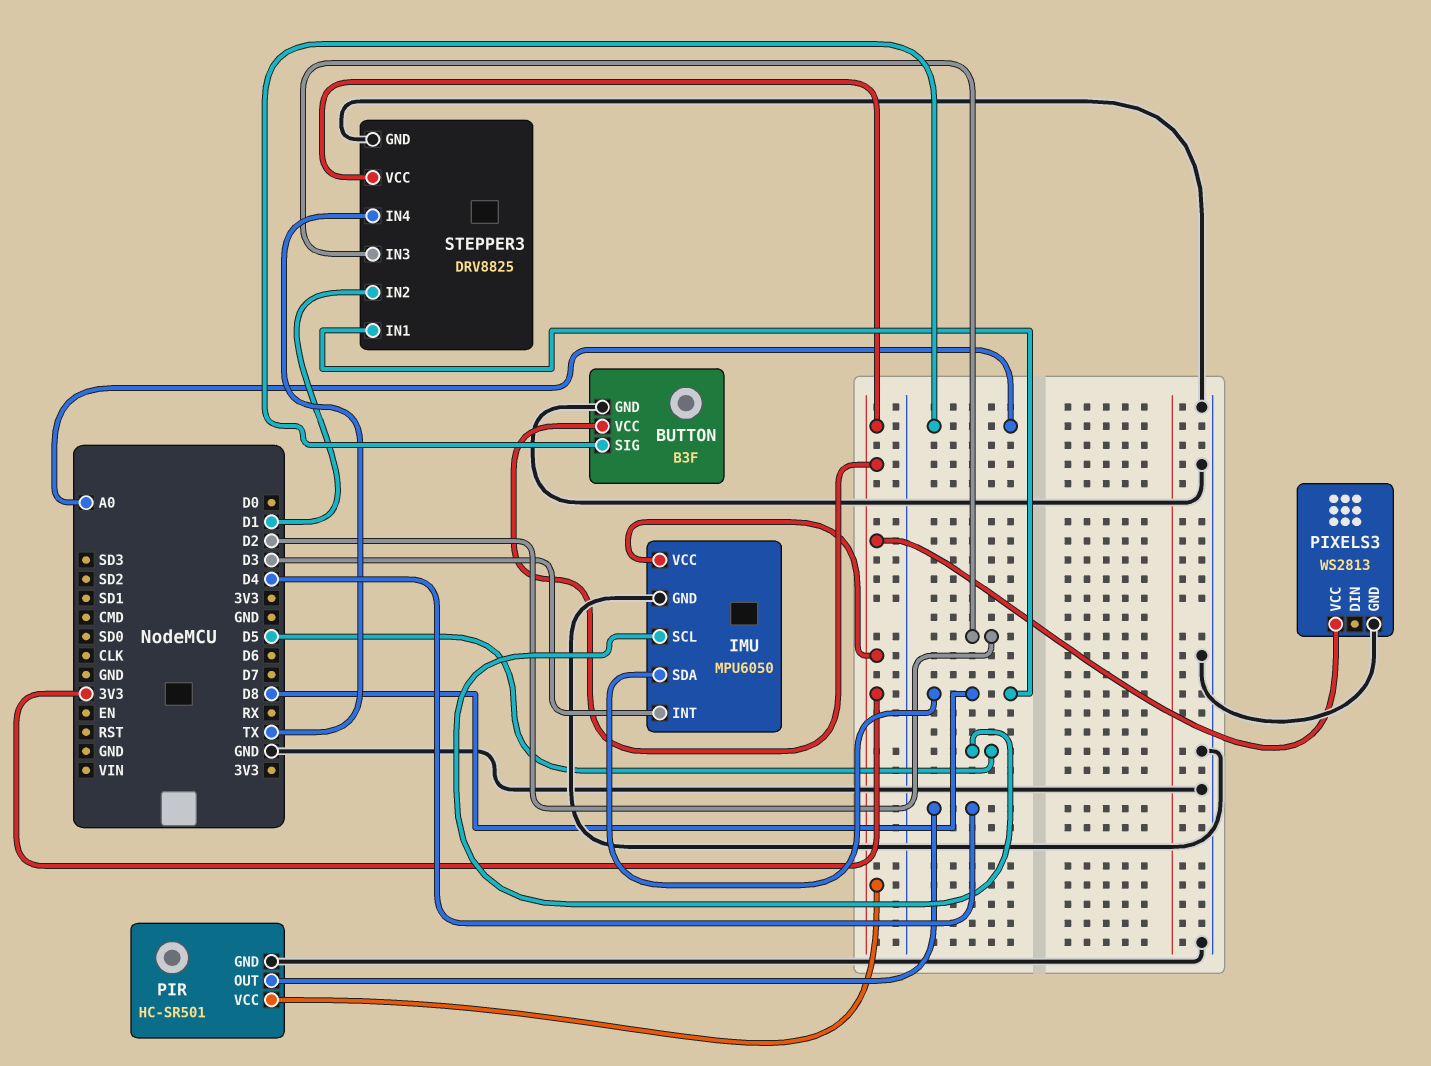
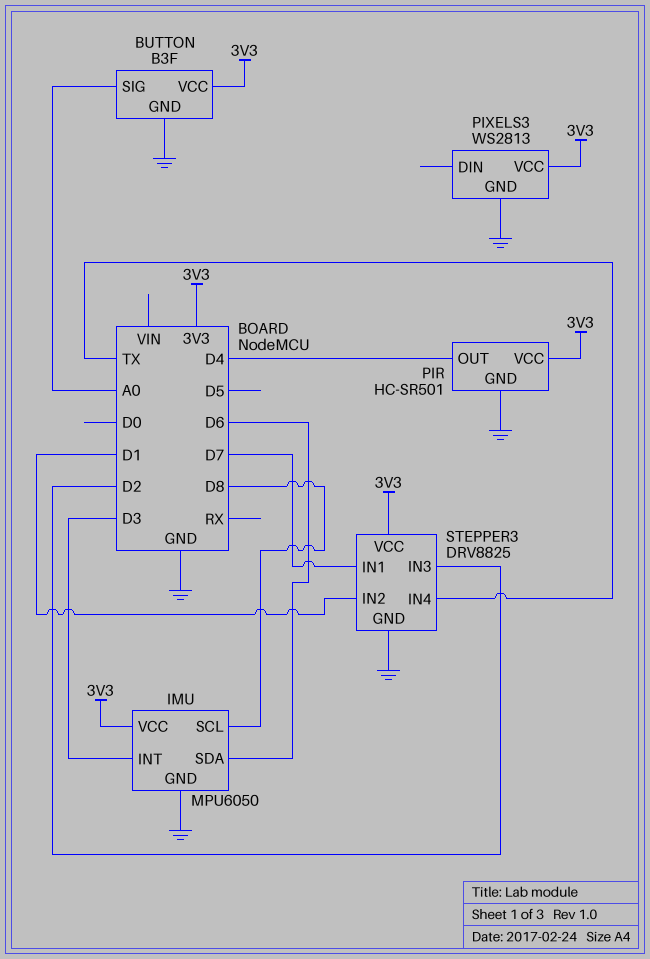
IMU pin SCL: D5 -> D8
IMU pin SDA: D8 -> D6
STEPPER3 pin IN1: D8 -> D7

